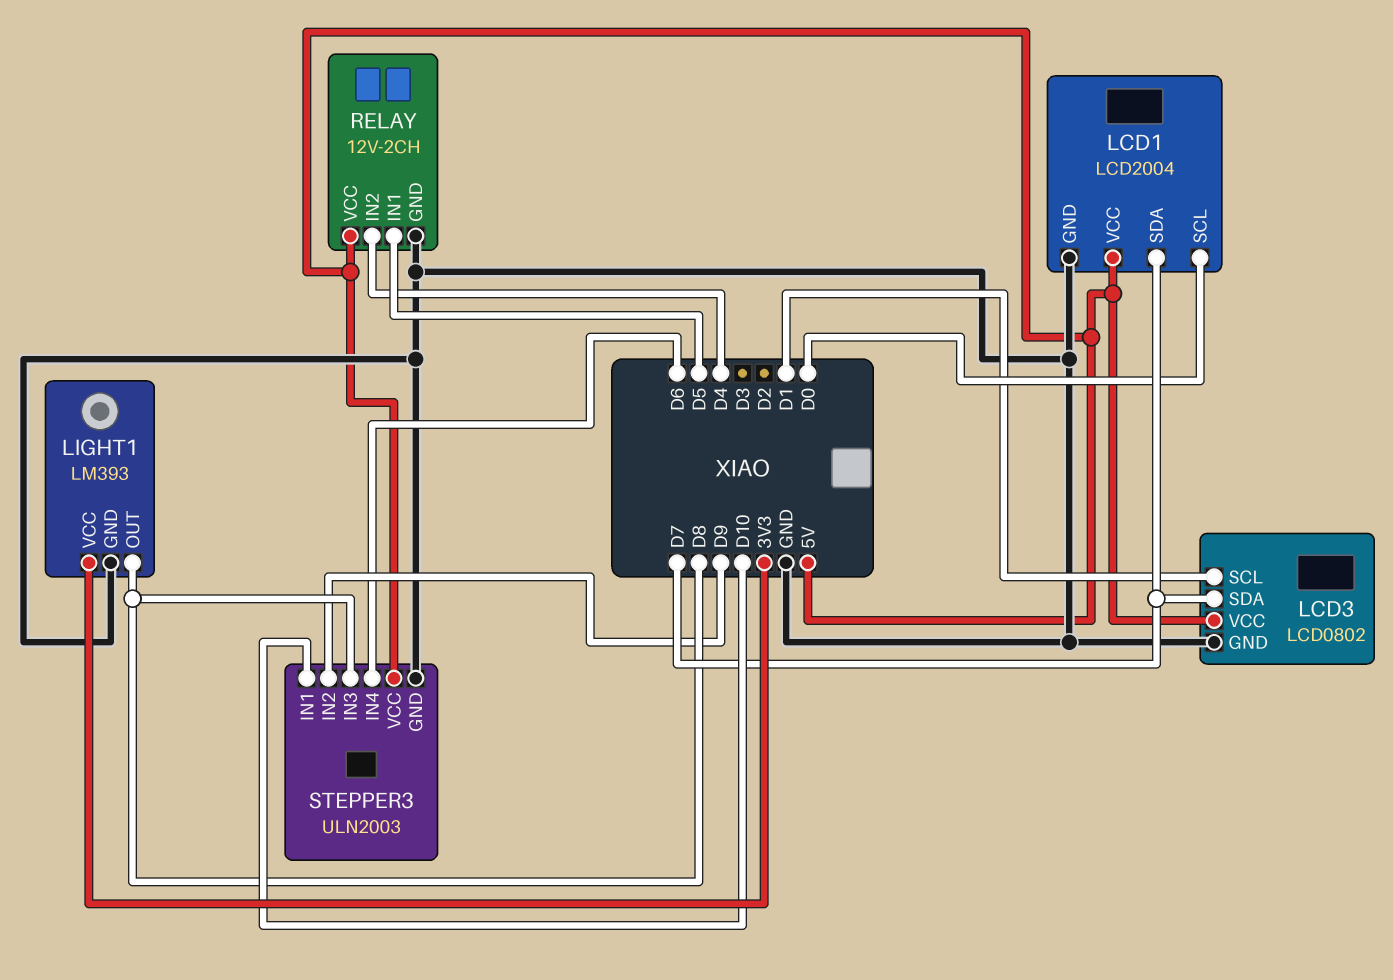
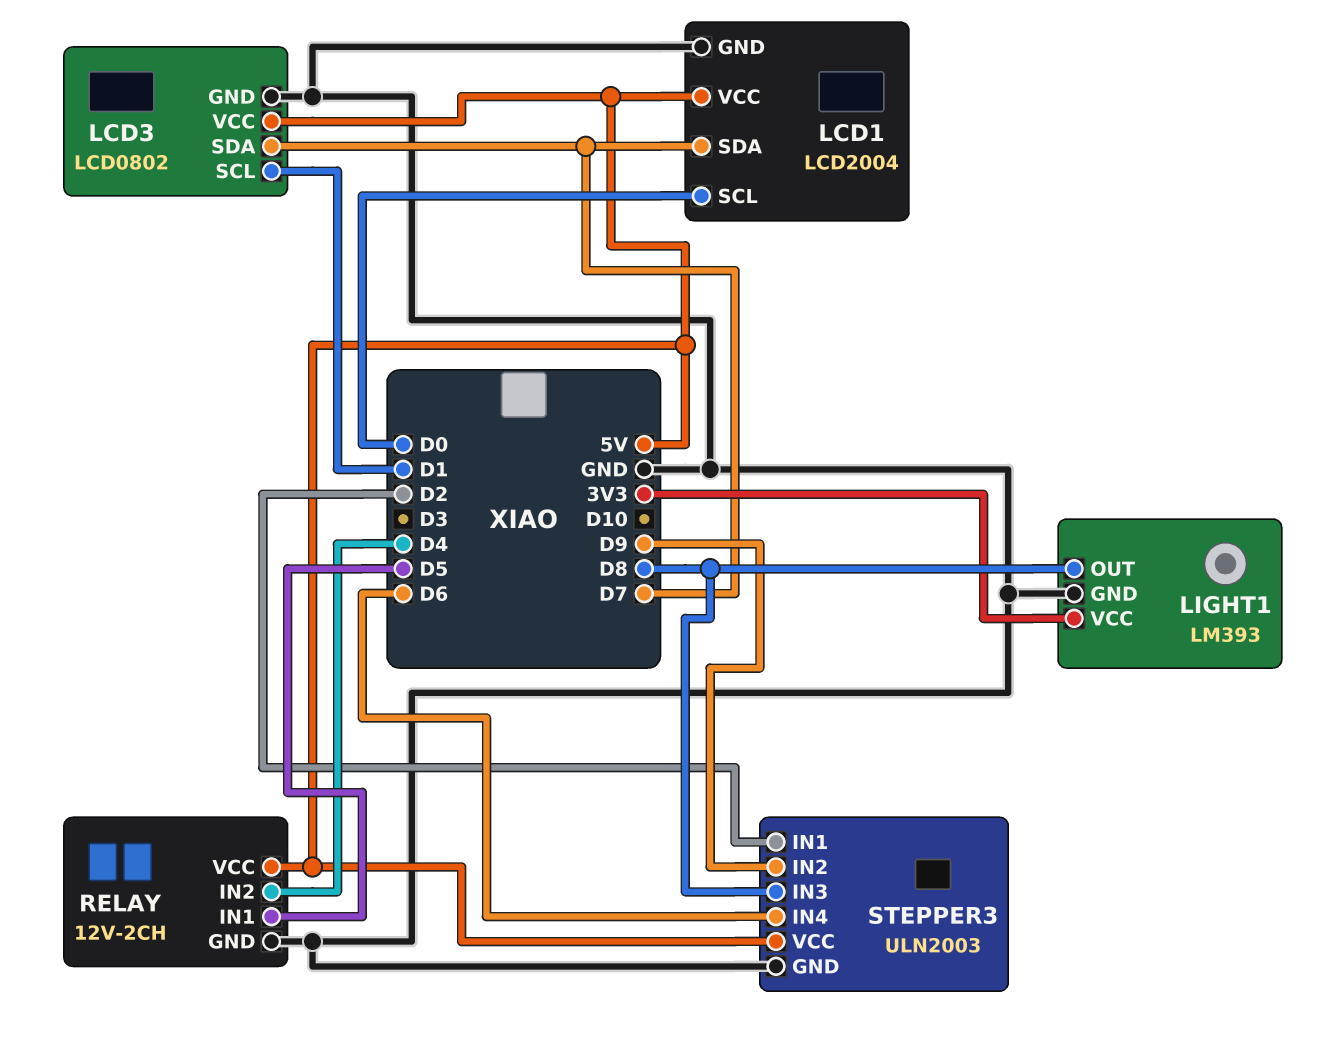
STEPPER3 pin IN1: D10 -> D2

